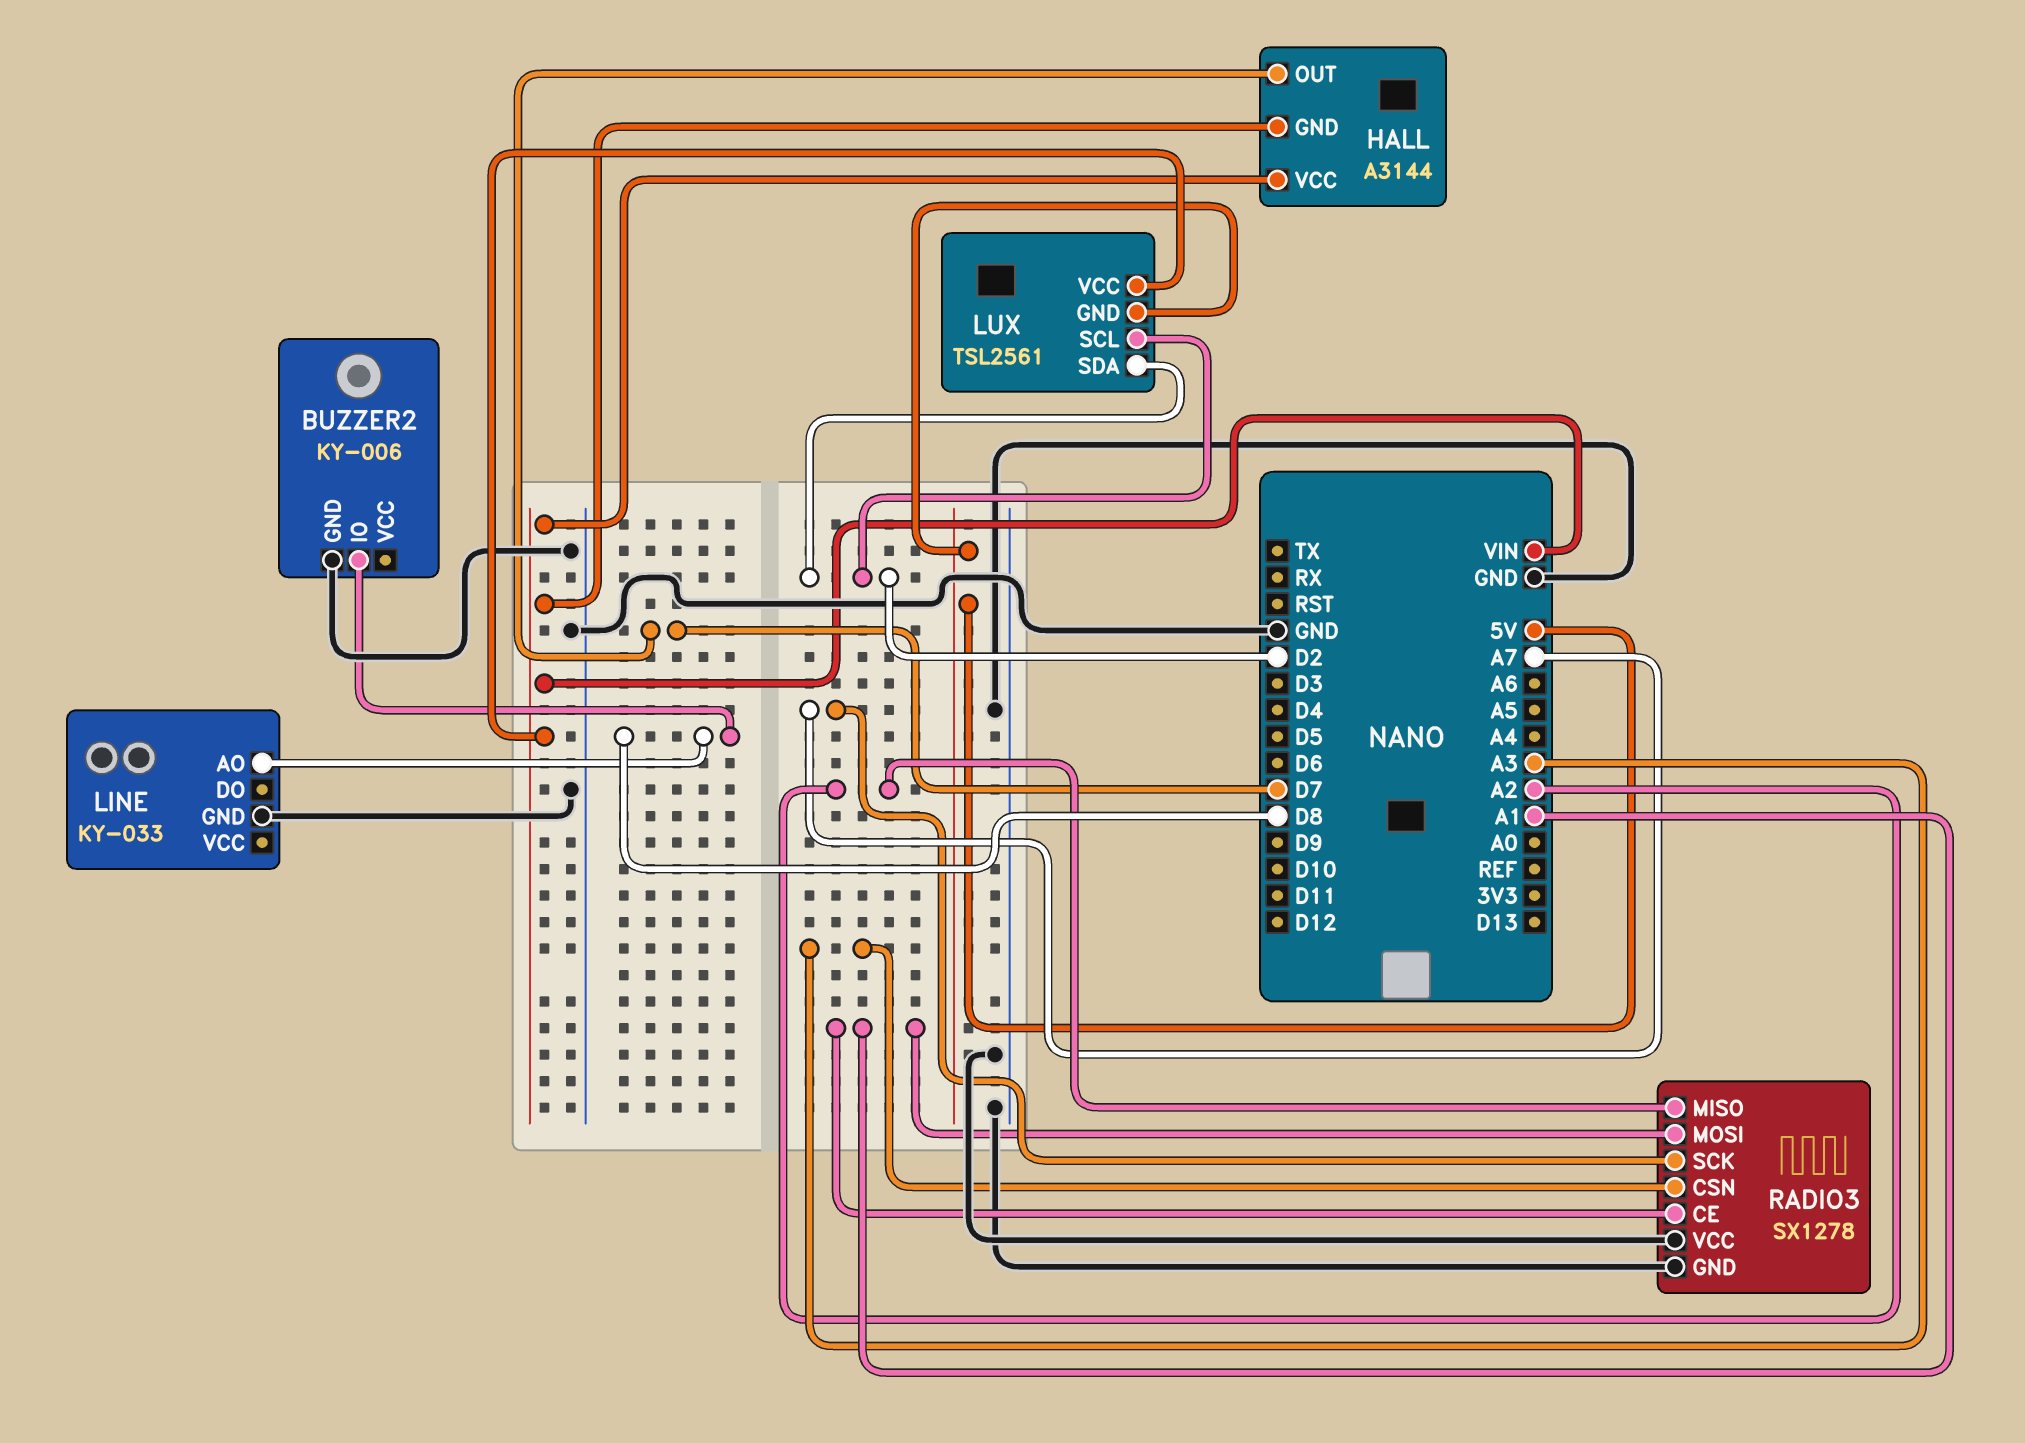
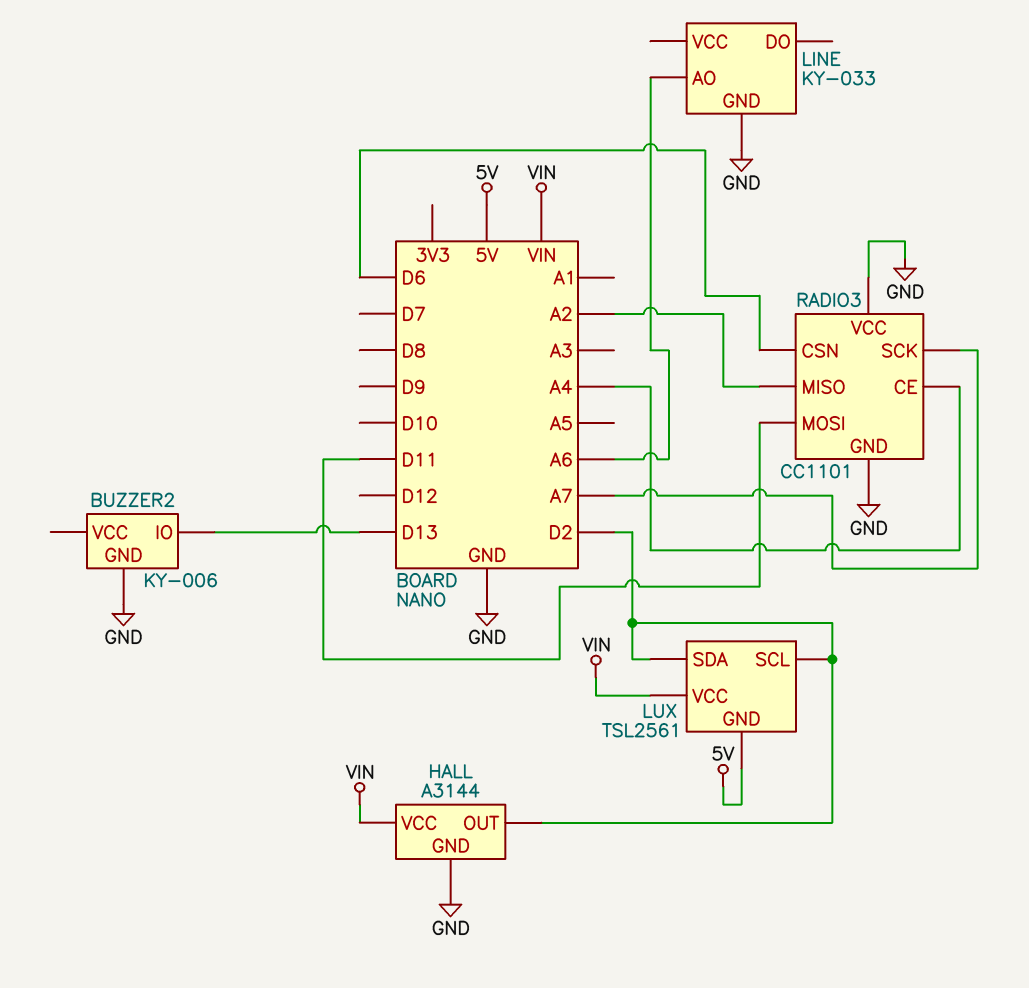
BUZZER2 pin IO: D8 -> D13
HALL pin GND: VIN -> GND
HALL pin OUT: D7 -> D2
LINE pin AO: D8 -> A6
RADIO3: SX1278 -> CC1101
RADIO3 pin CE: A1 -> A4
RADIO3 pin CSN: A3 -> D6
RADIO3 pin MOSI: A1 -> D11

